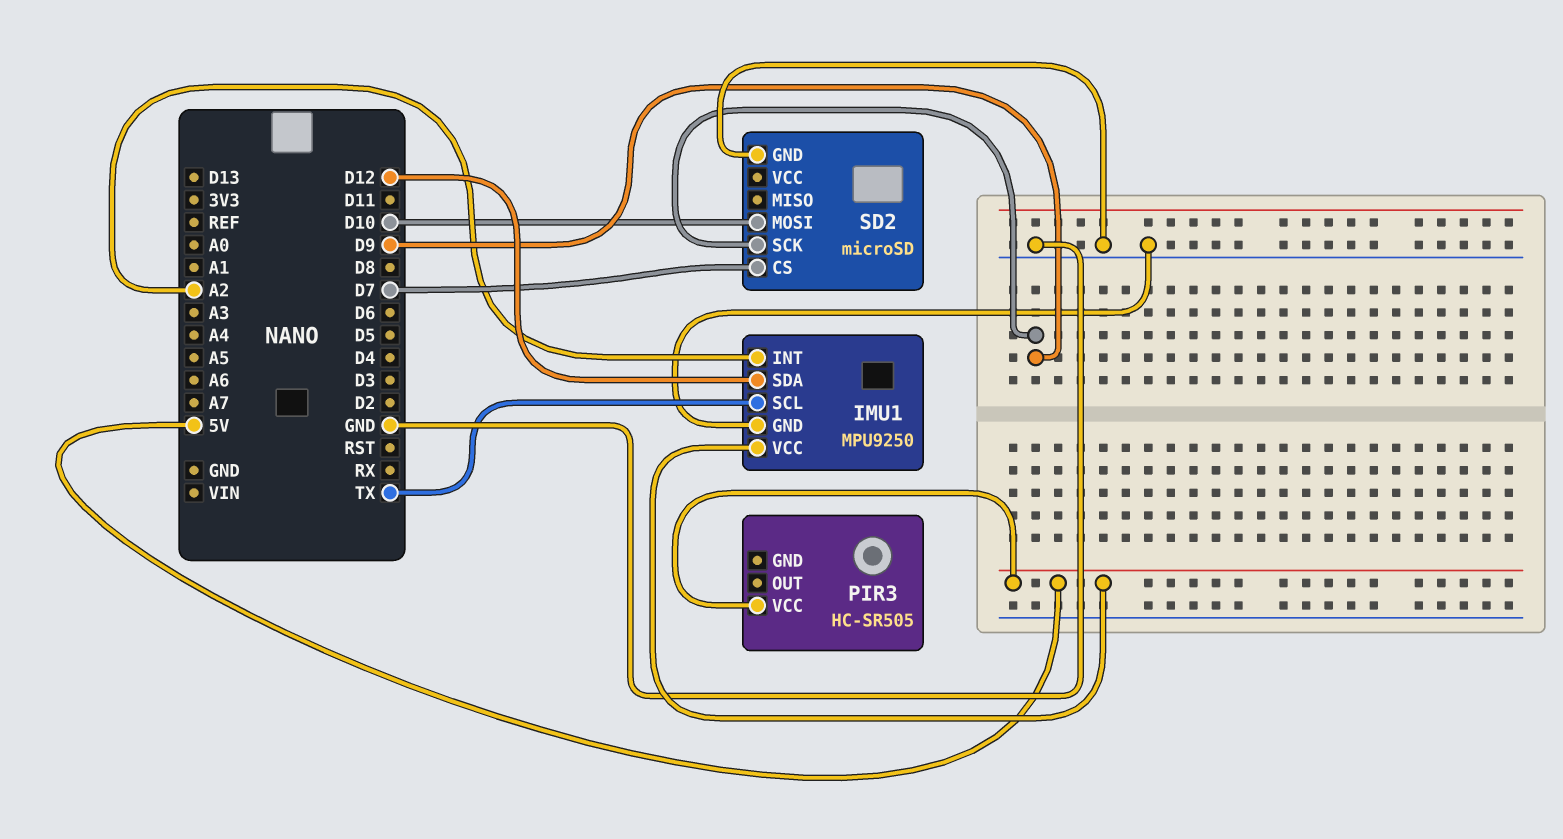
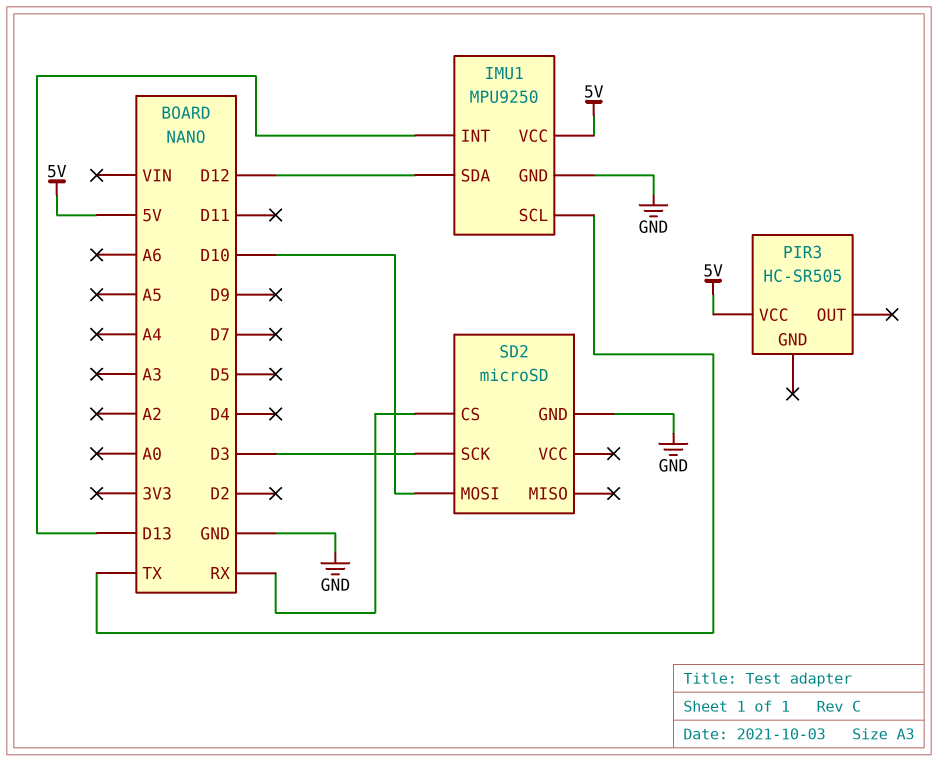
IMU1 pin INT: A2 -> D13
SD2 pin CS: D7 -> RX
SD2 pin SCK: D9 -> D3

